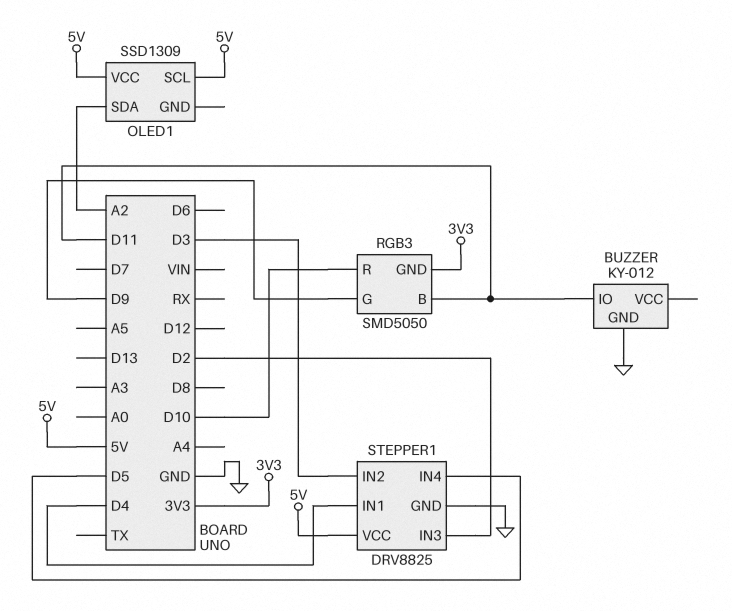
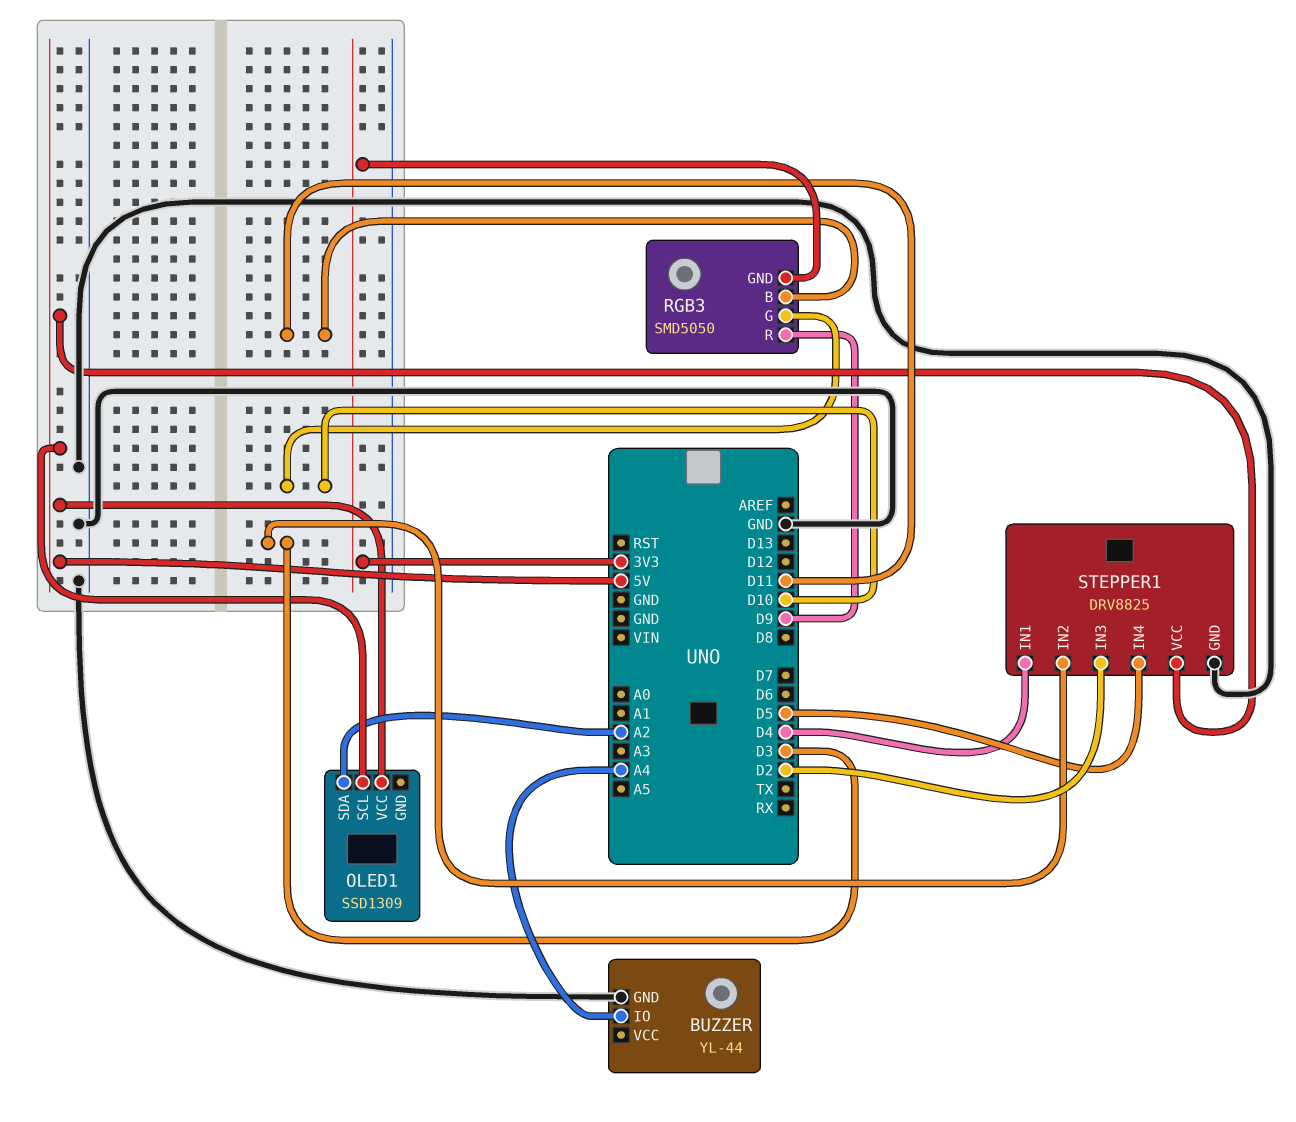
BUZZER: KY-012 -> YL-44
BUZZER pin IO: D11 -> A4
RGB3 pin G: D9 -> D10
RGB3 pin R: D10 -> D9

